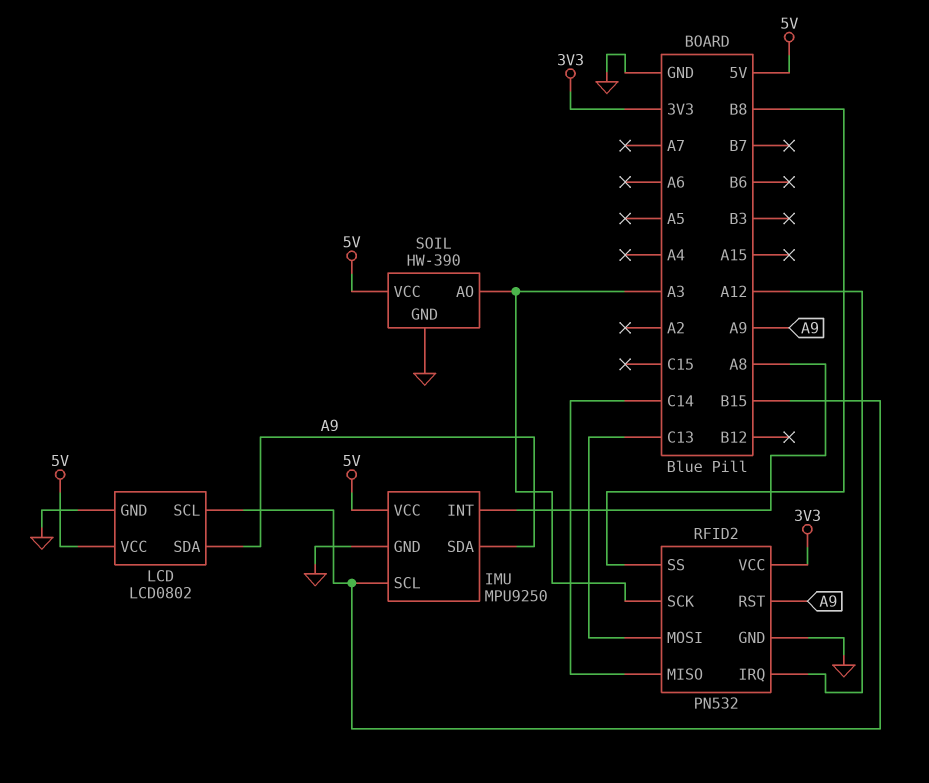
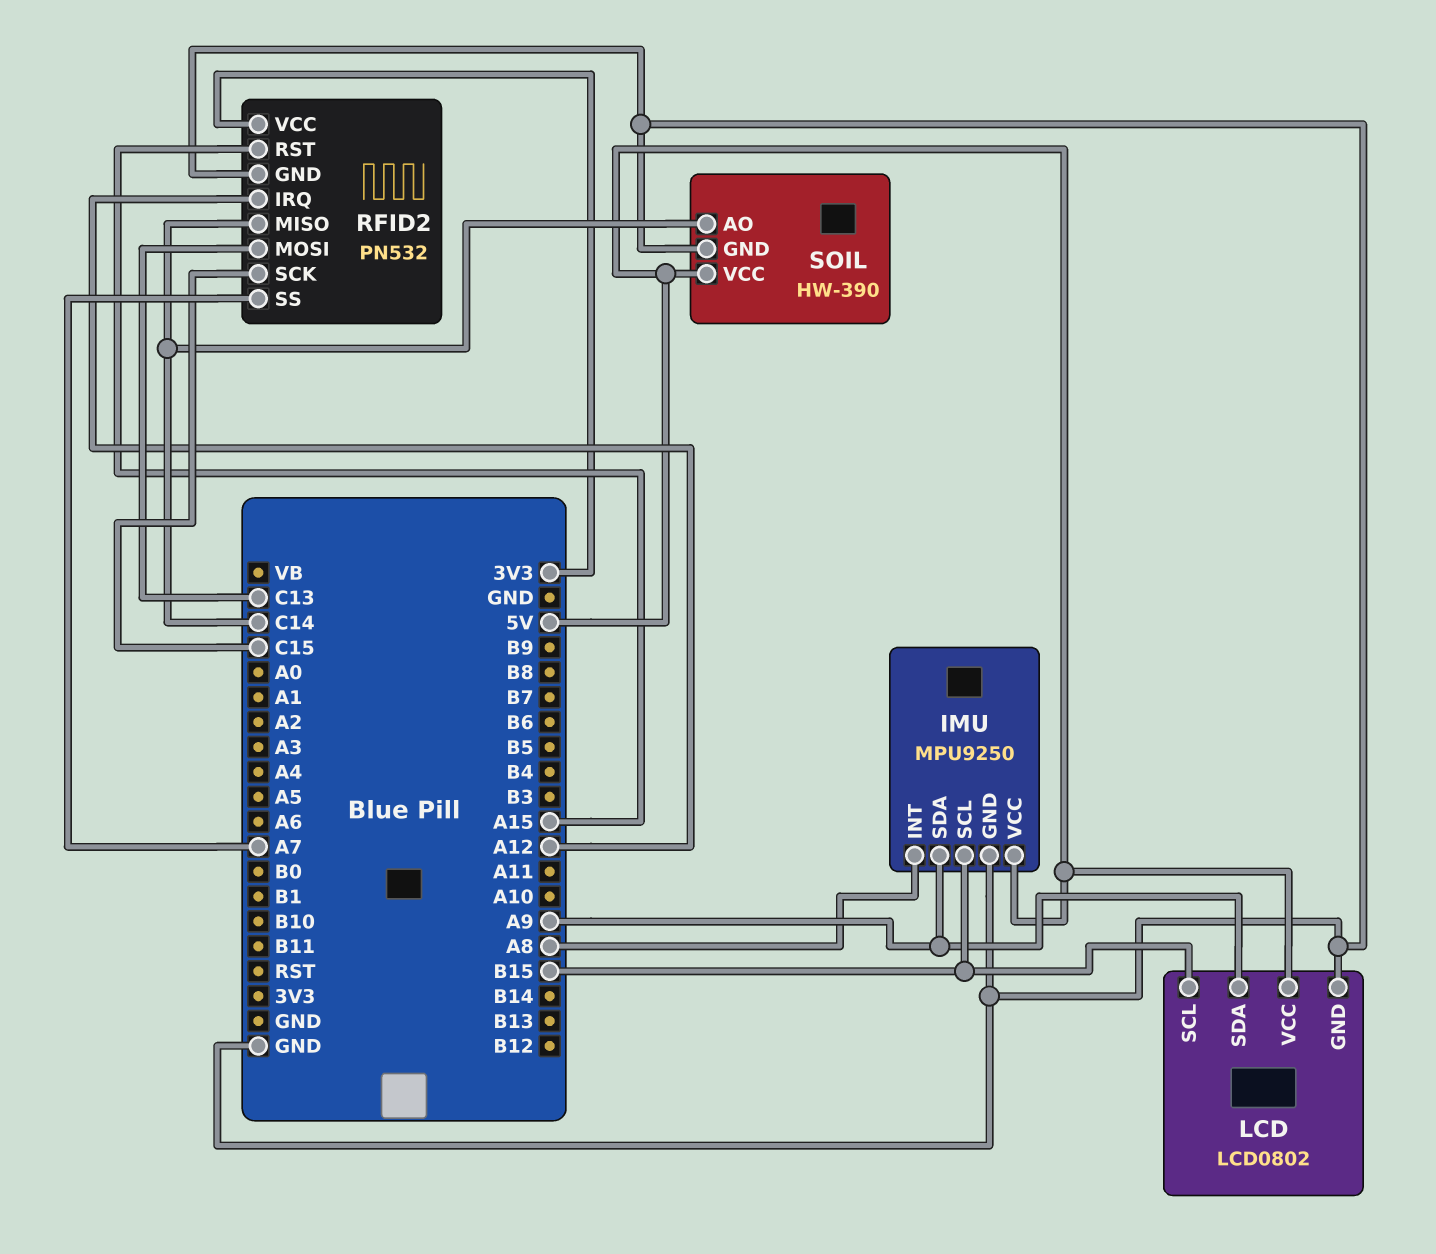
RFID2 pin RST: A9 -> A15
RFID2 pin SCK: A3 -> C15
RFID2 pin SS: B8 -> A7
SOIL pin AO: A3 -> C14

